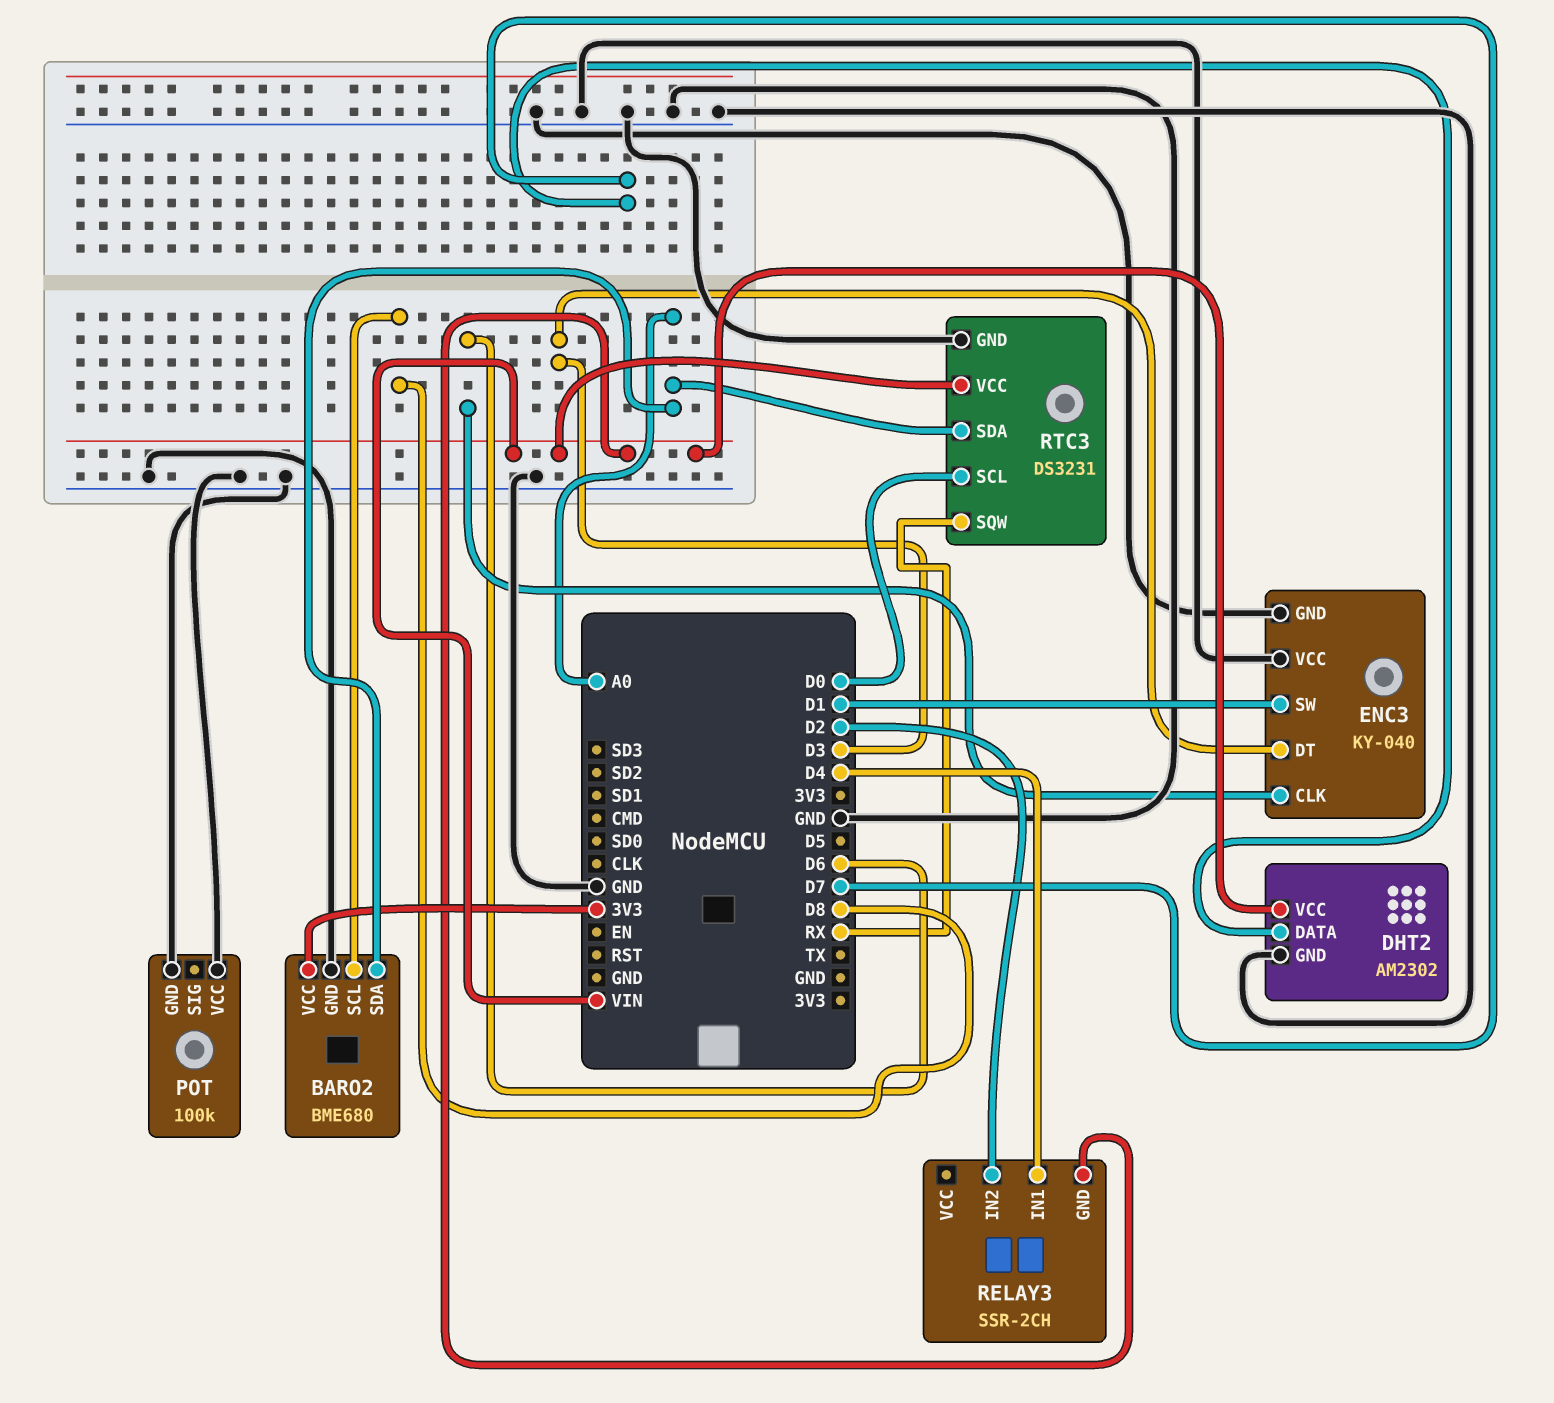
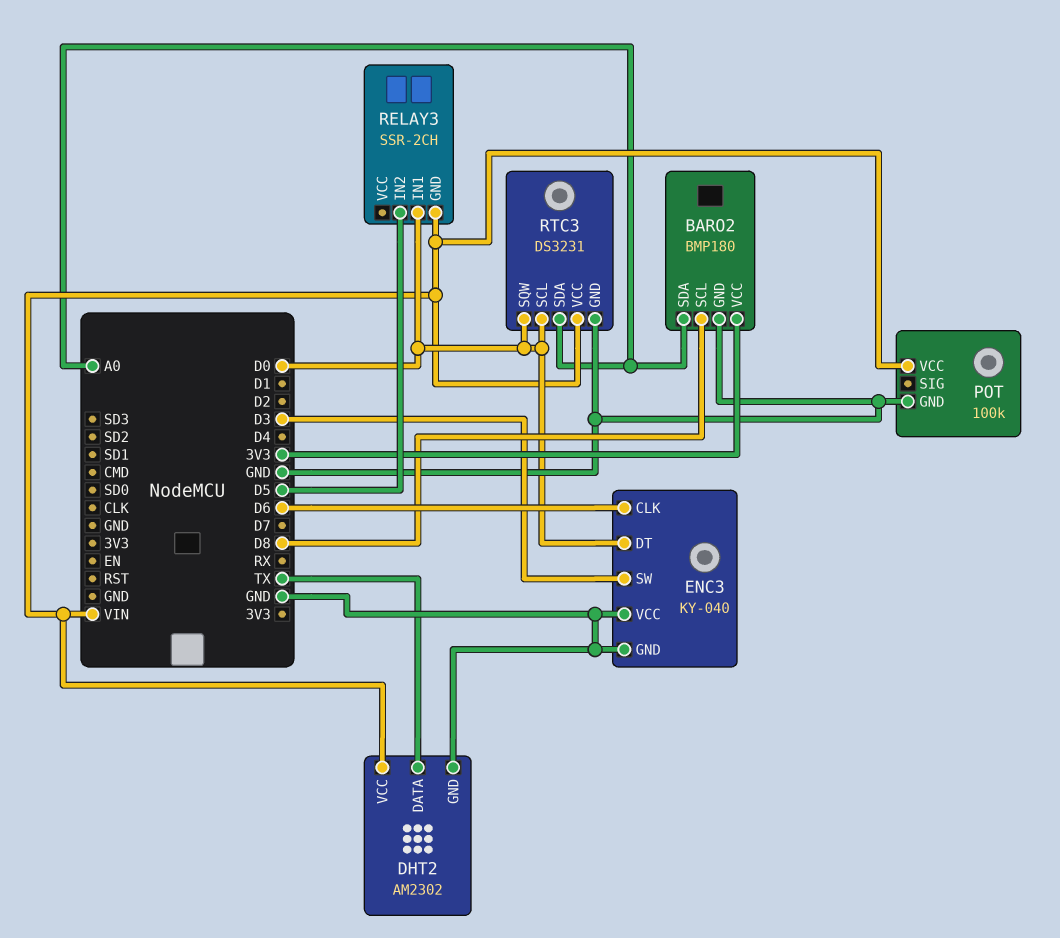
BARO2: BME680 -> BMP180
DHT2 pin DATA: D7 -> TX
ENC3 pin DT: D3 -> D0
ENC3 pin SW: D1 -> D3
POT pin VCC: GND -> VIN
RELAY3 pin IN1: D4 -> D0
RELAY3 pin IN2: D2 -> D5
RTC3 pin SQW: RX -> D0

